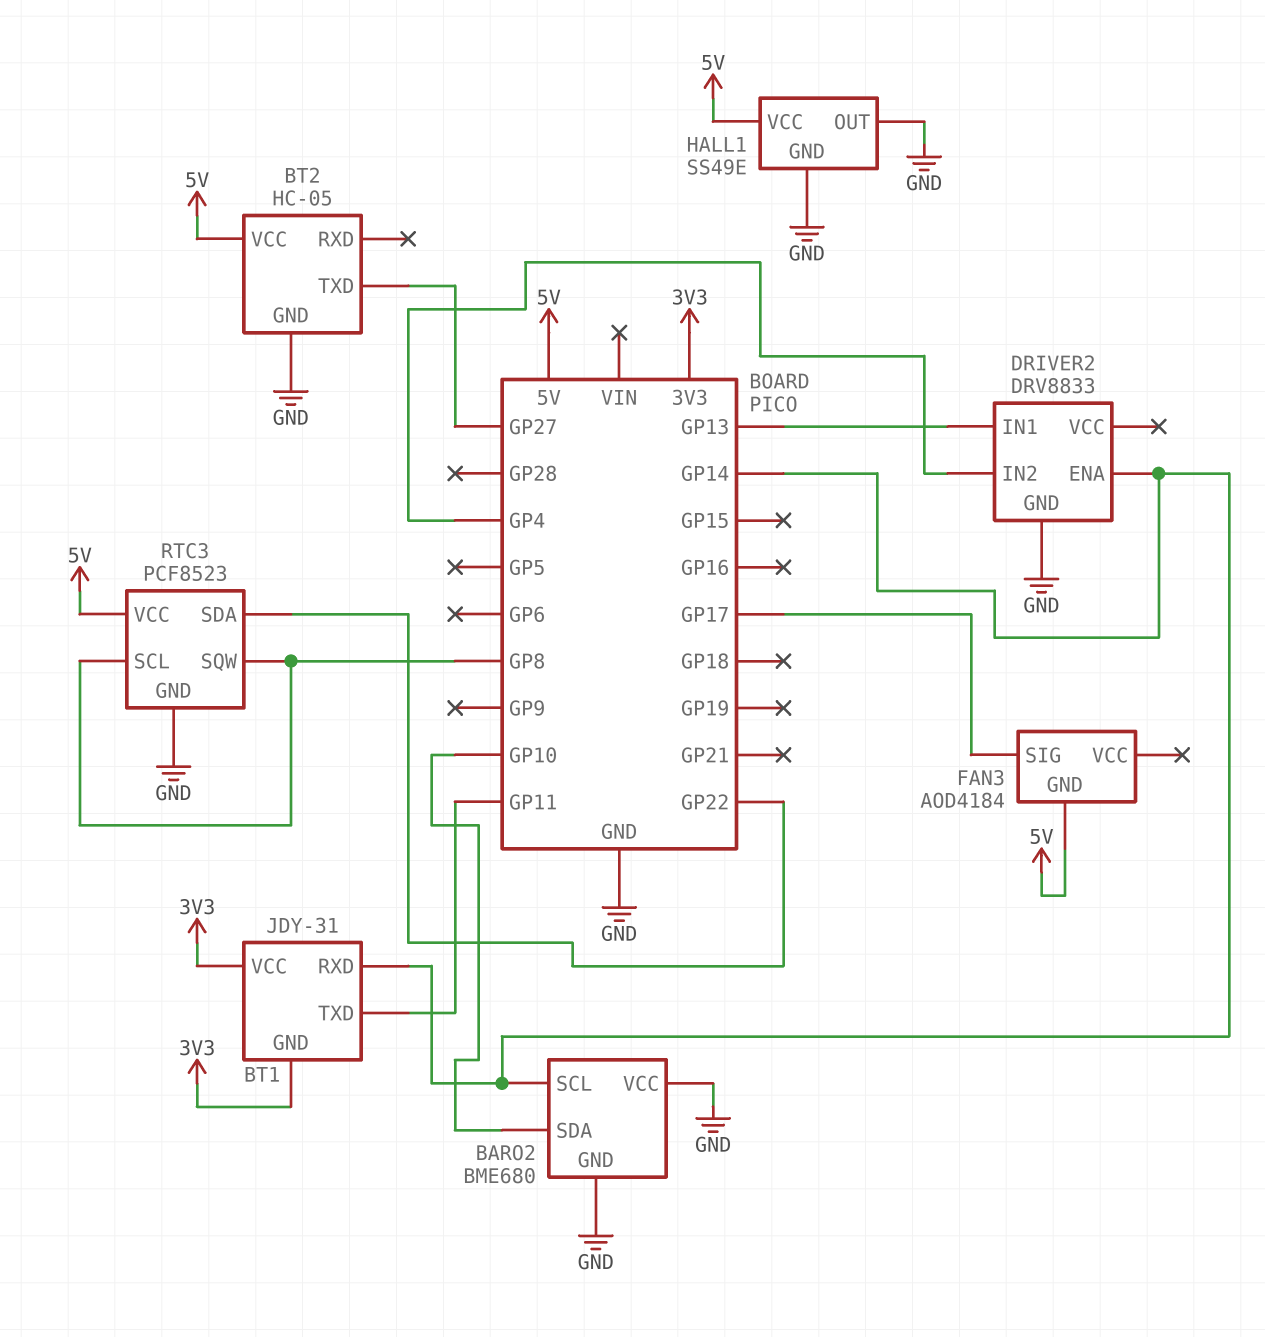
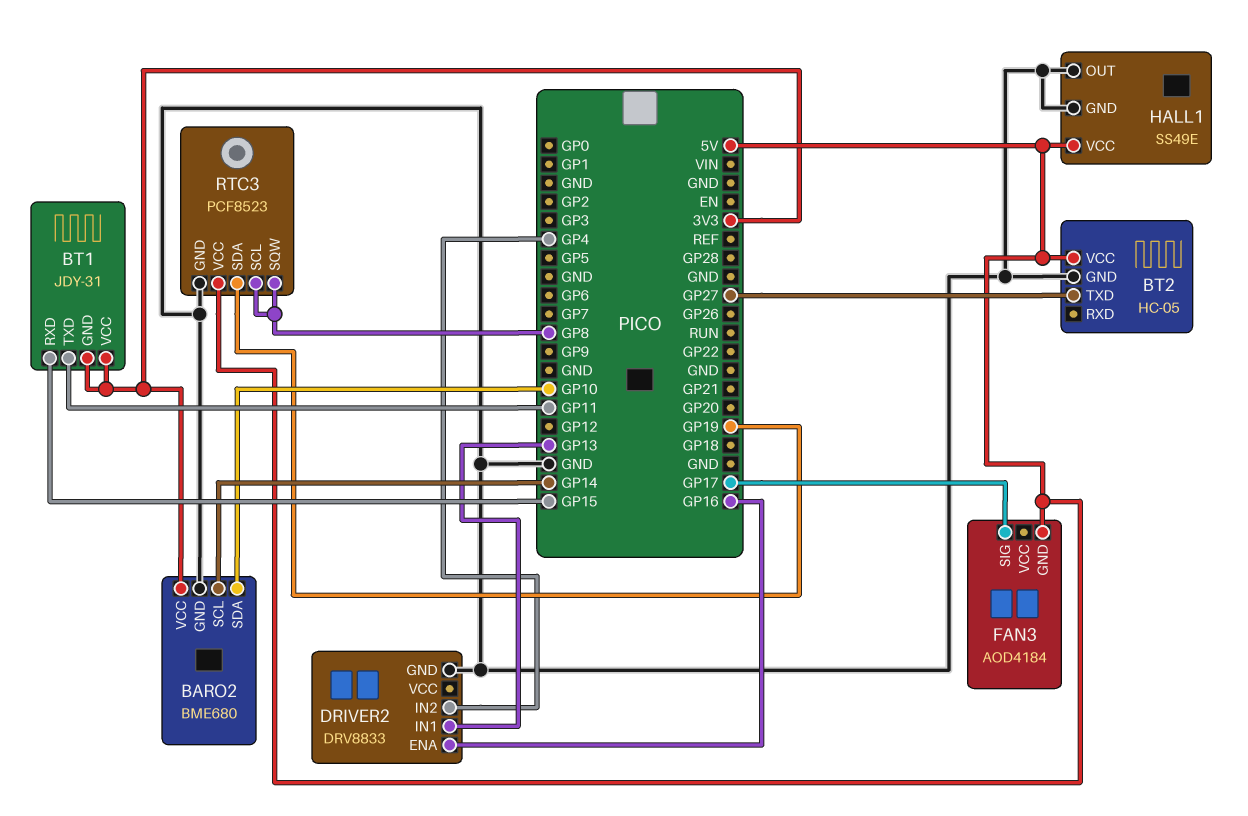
BARO2 pin VCC: GND -> 3V3
BT1 pin RXD: GP14 -> GP15
DRIVER2 pin ENA: GP14 -> GP16
RTC3 pin SDA: GP22 -> GP19

